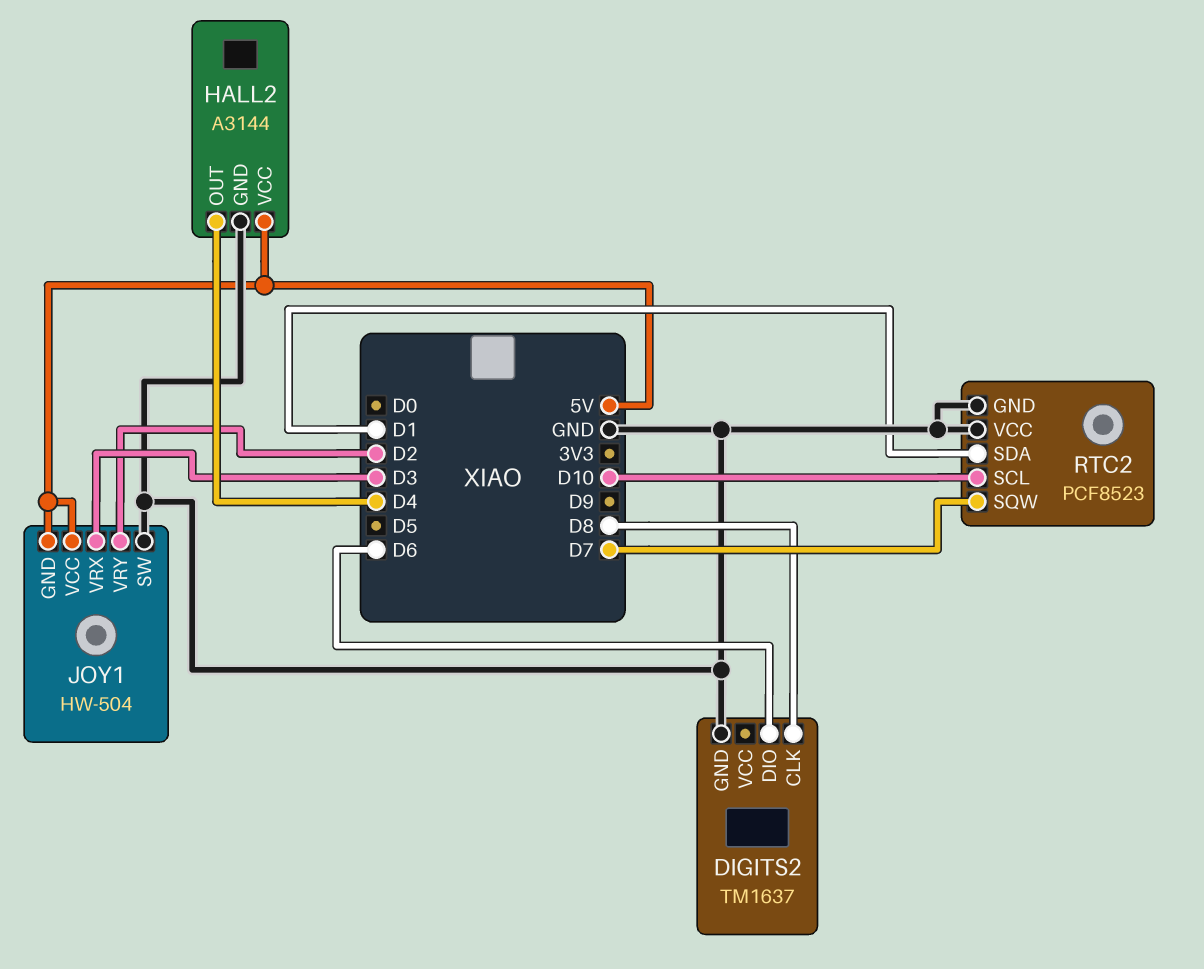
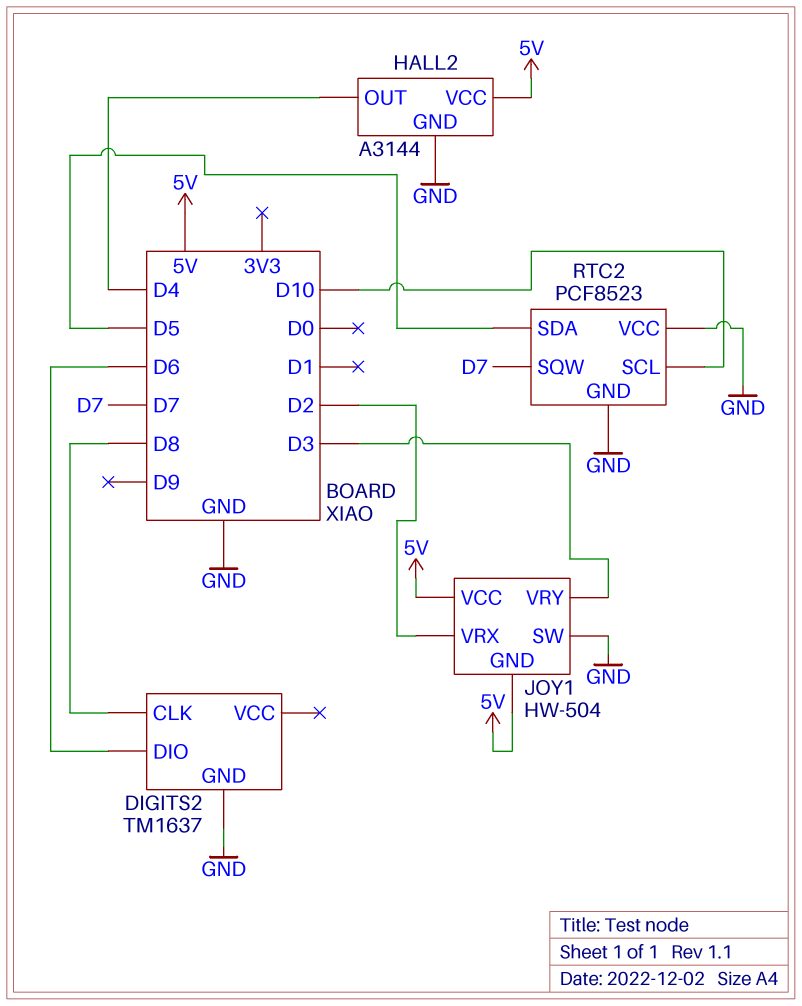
JOY1 pin VRX: D3 -> D2
JOY1 pin VRY: D2 -> D3
RTC2 pin SDA: D1 -> D5

